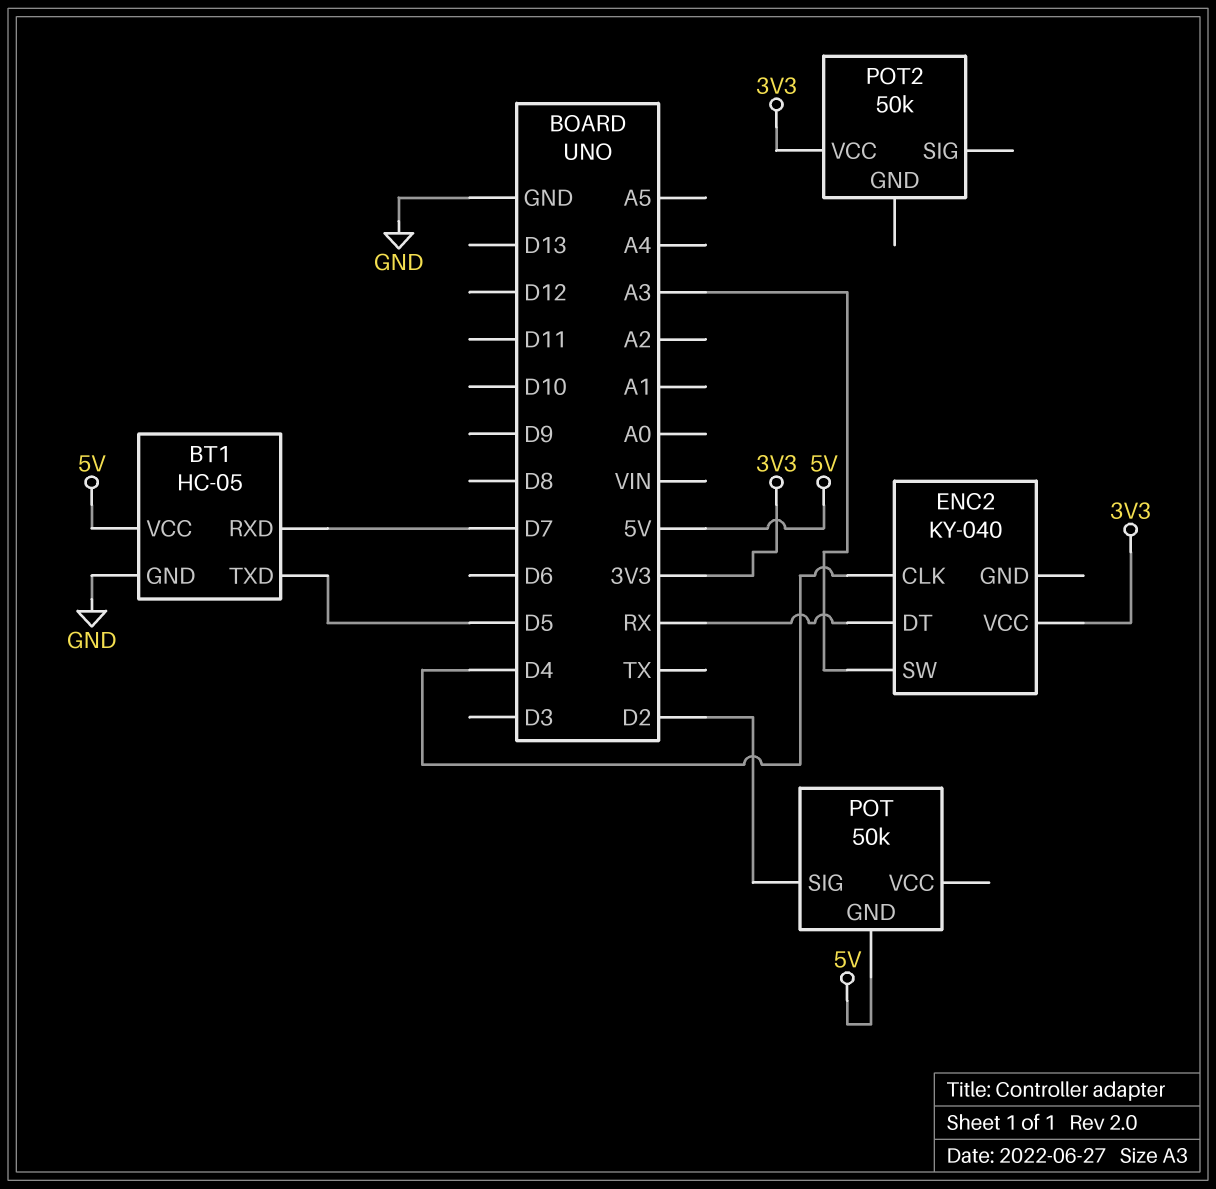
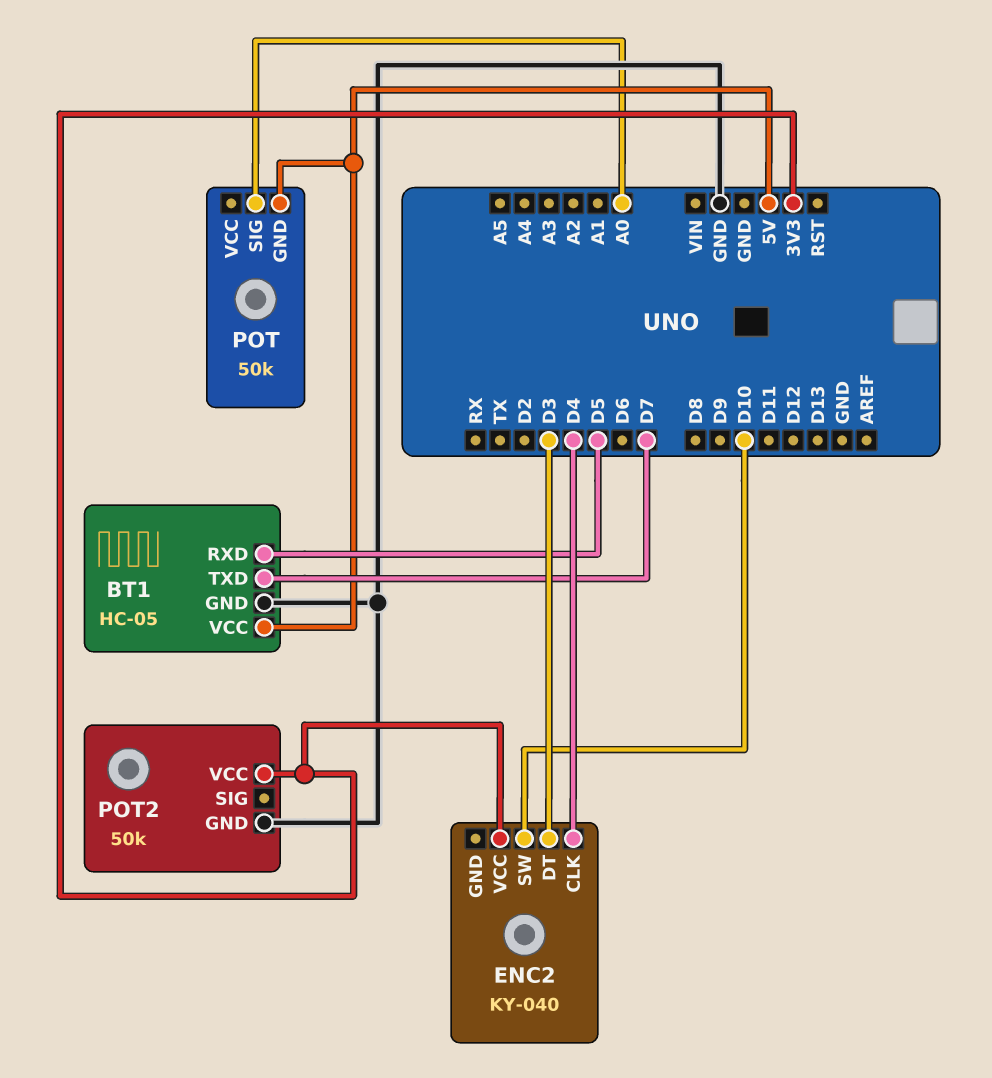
BT1 pin RXD: D7 -> D5
BT1 pin TXD: D5 -> D7
ENC2 pin DT: RX -> D3
ENC2 pin SW: A3 -> D10
POT pin SIG: D2 -> A0
POT2 pin GND: none -> GND

